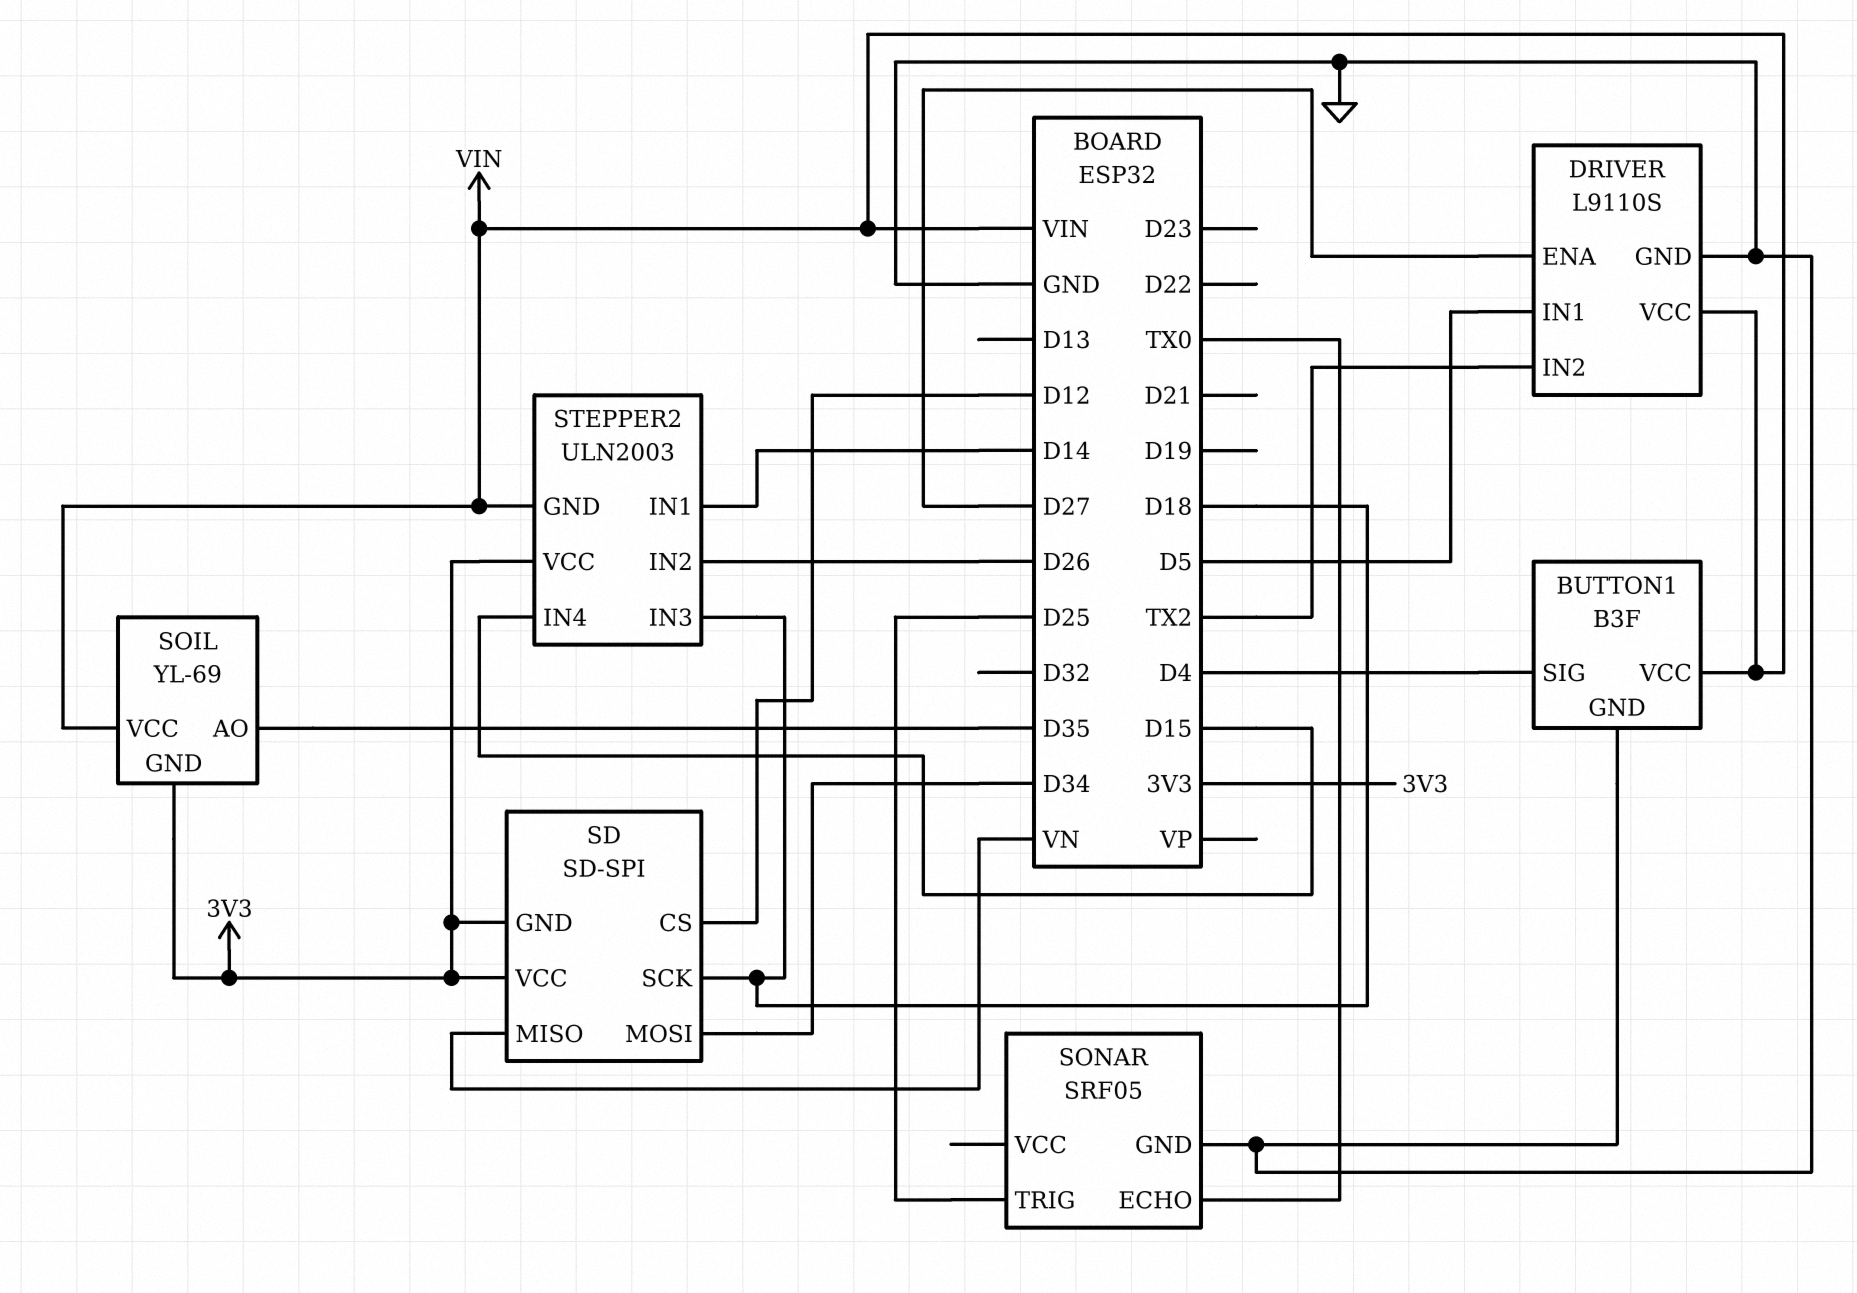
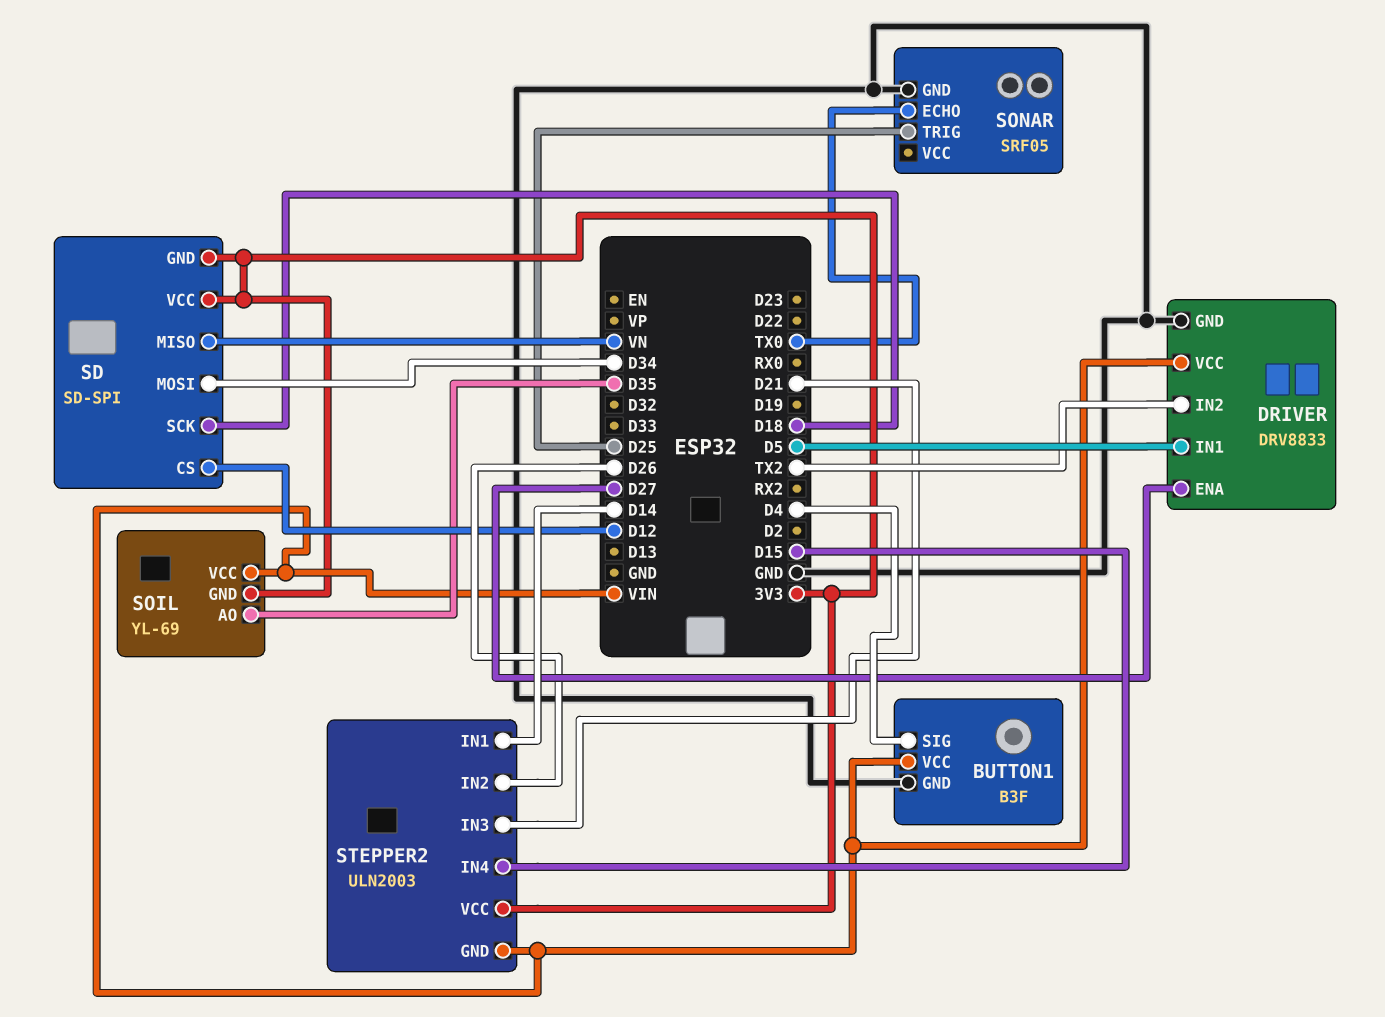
DRIVER: L9110S -> DRV8833
STEPPER2 pin IN3: D18 -> D21

